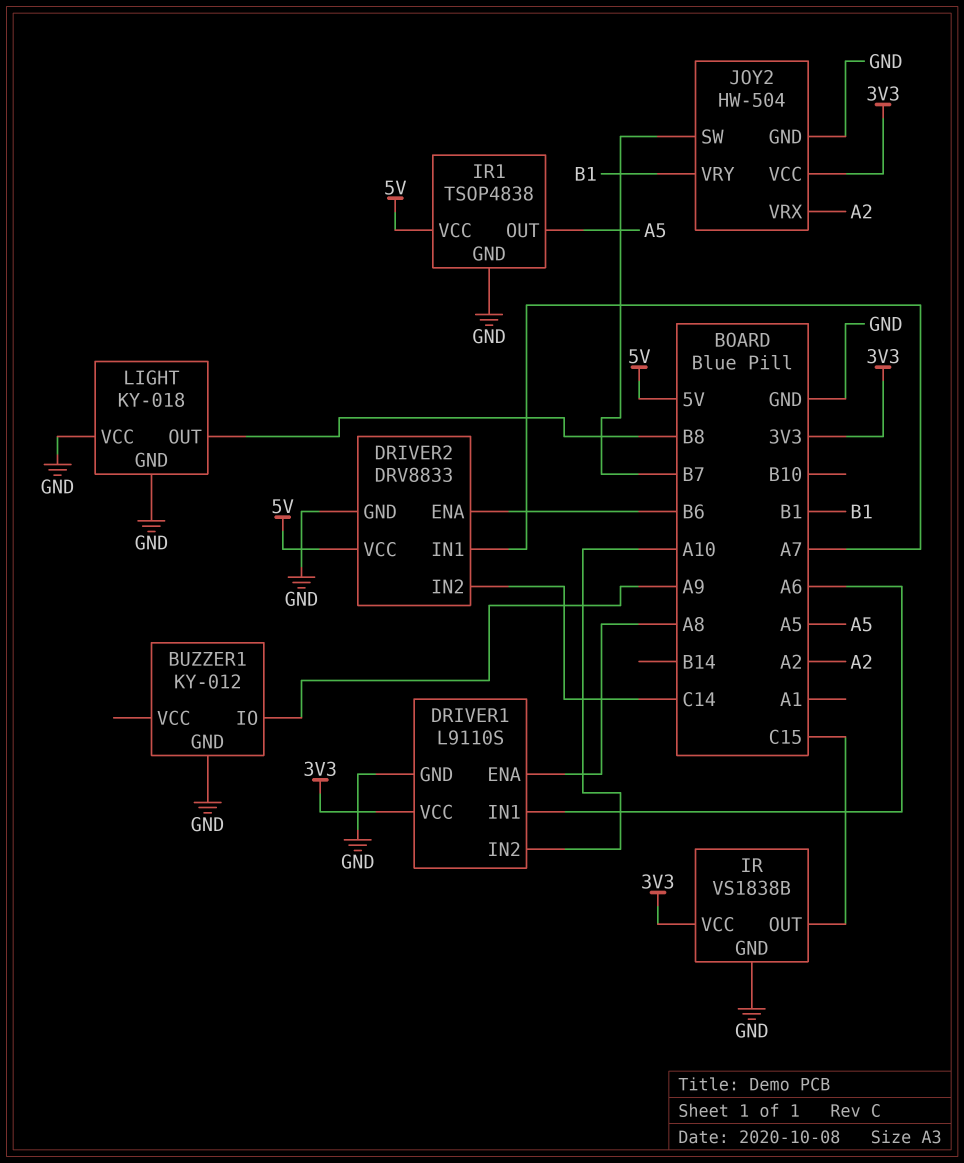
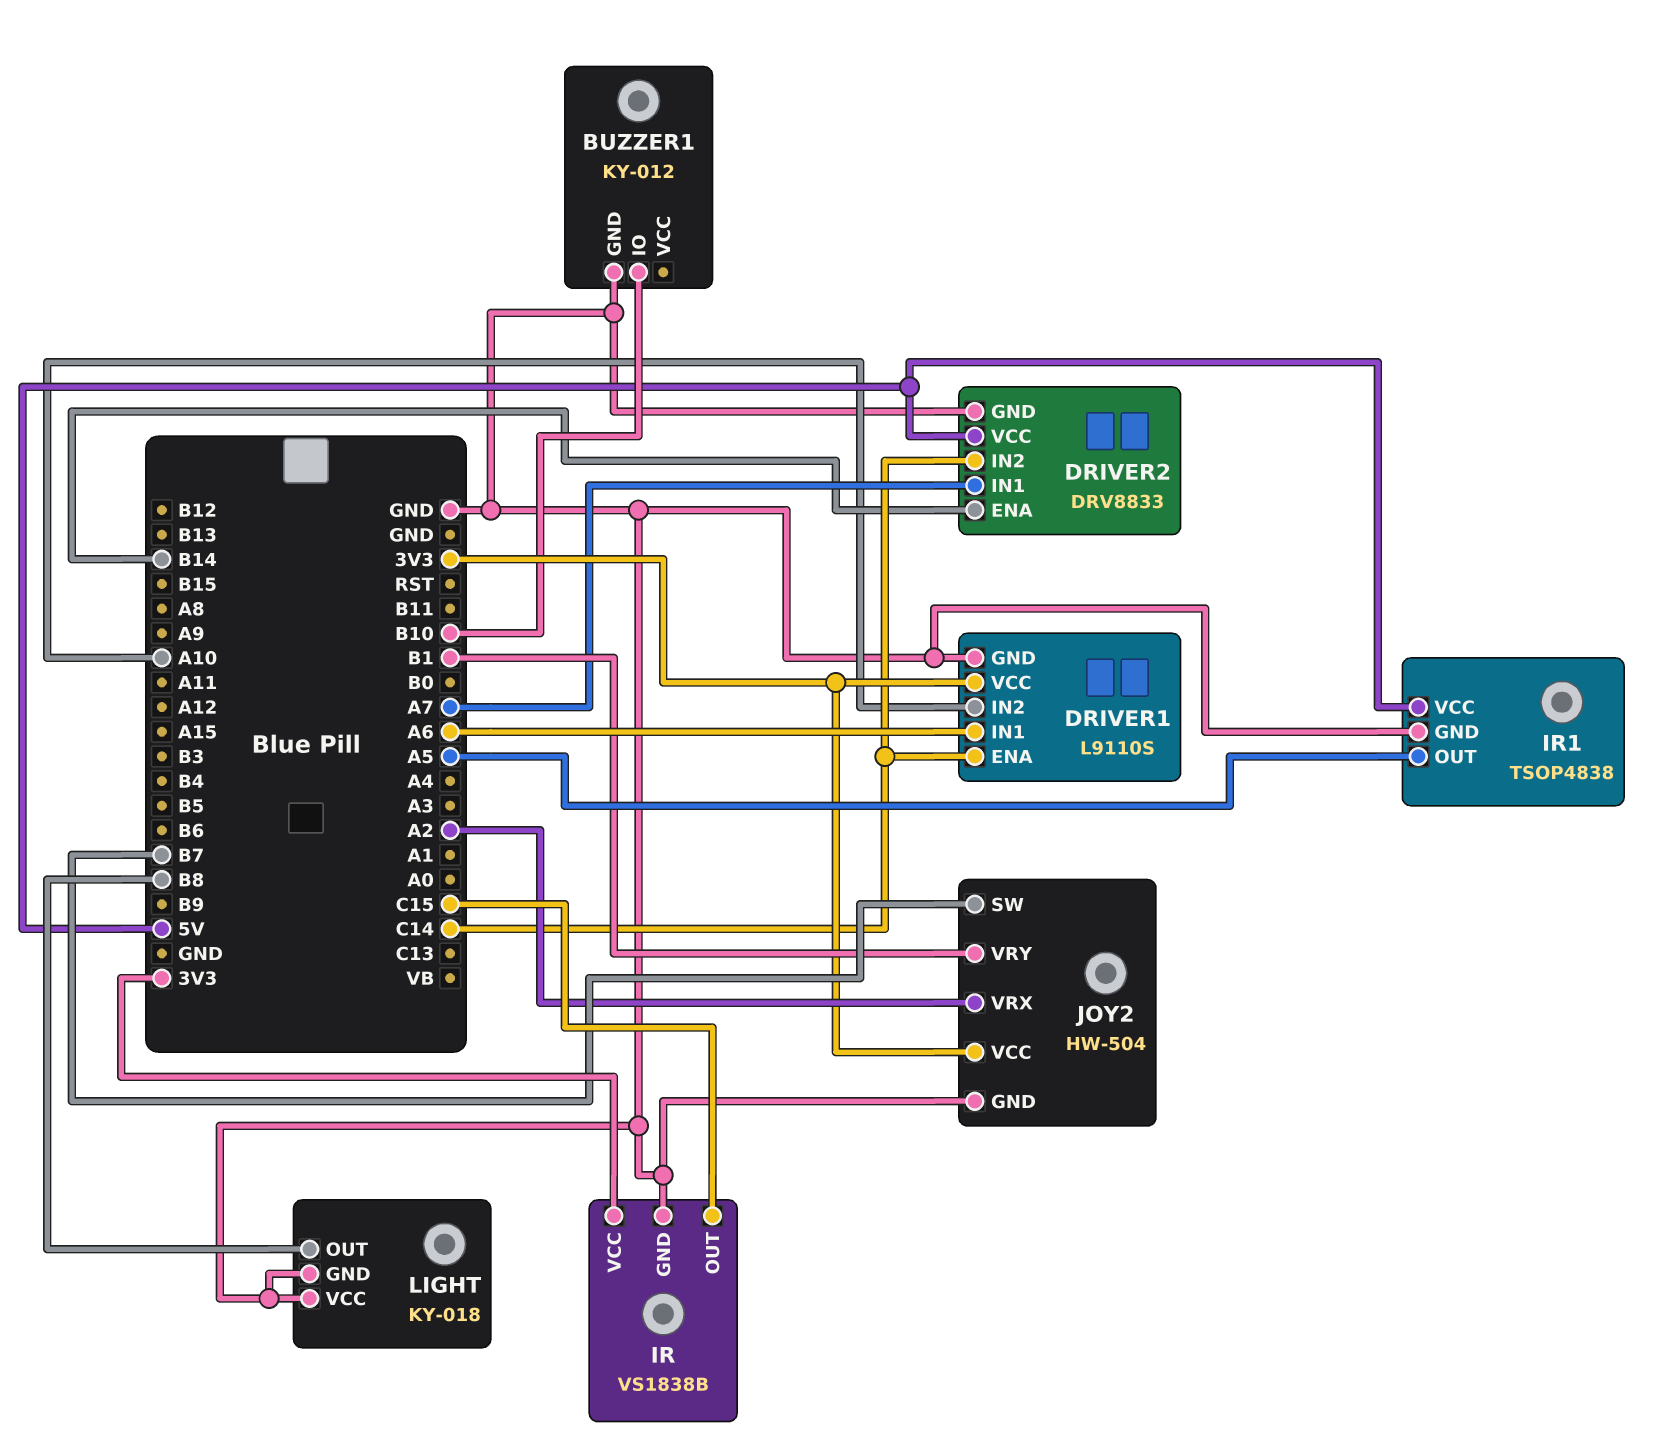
BUZZER1 pin IO: A9 -> B10
DRIVER1 pin ENA: A8 -> C14
DRIVER2 pin ENA: B6 -> B14

